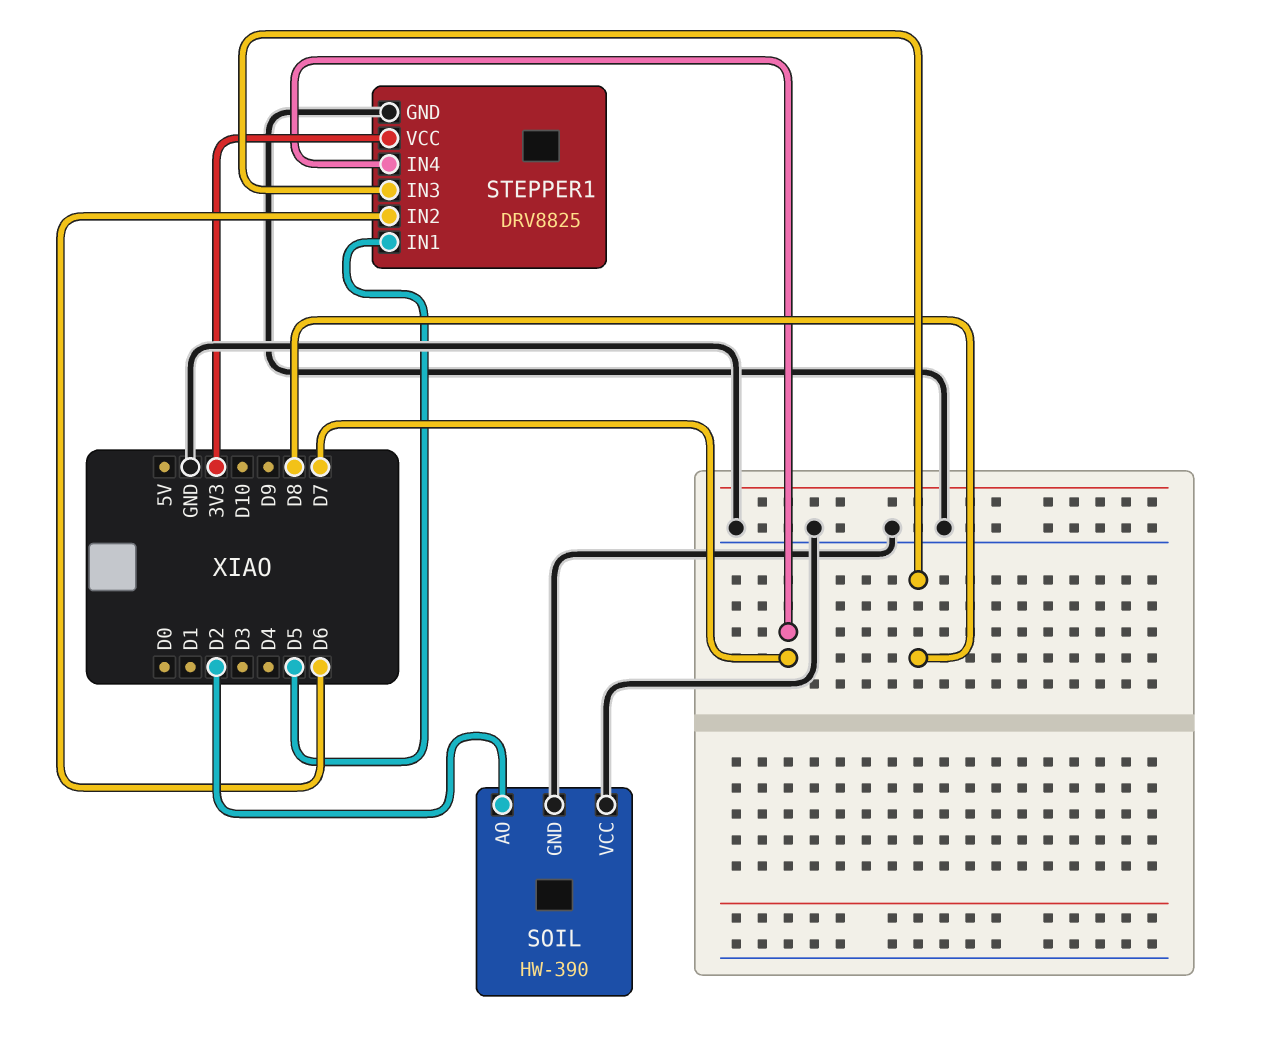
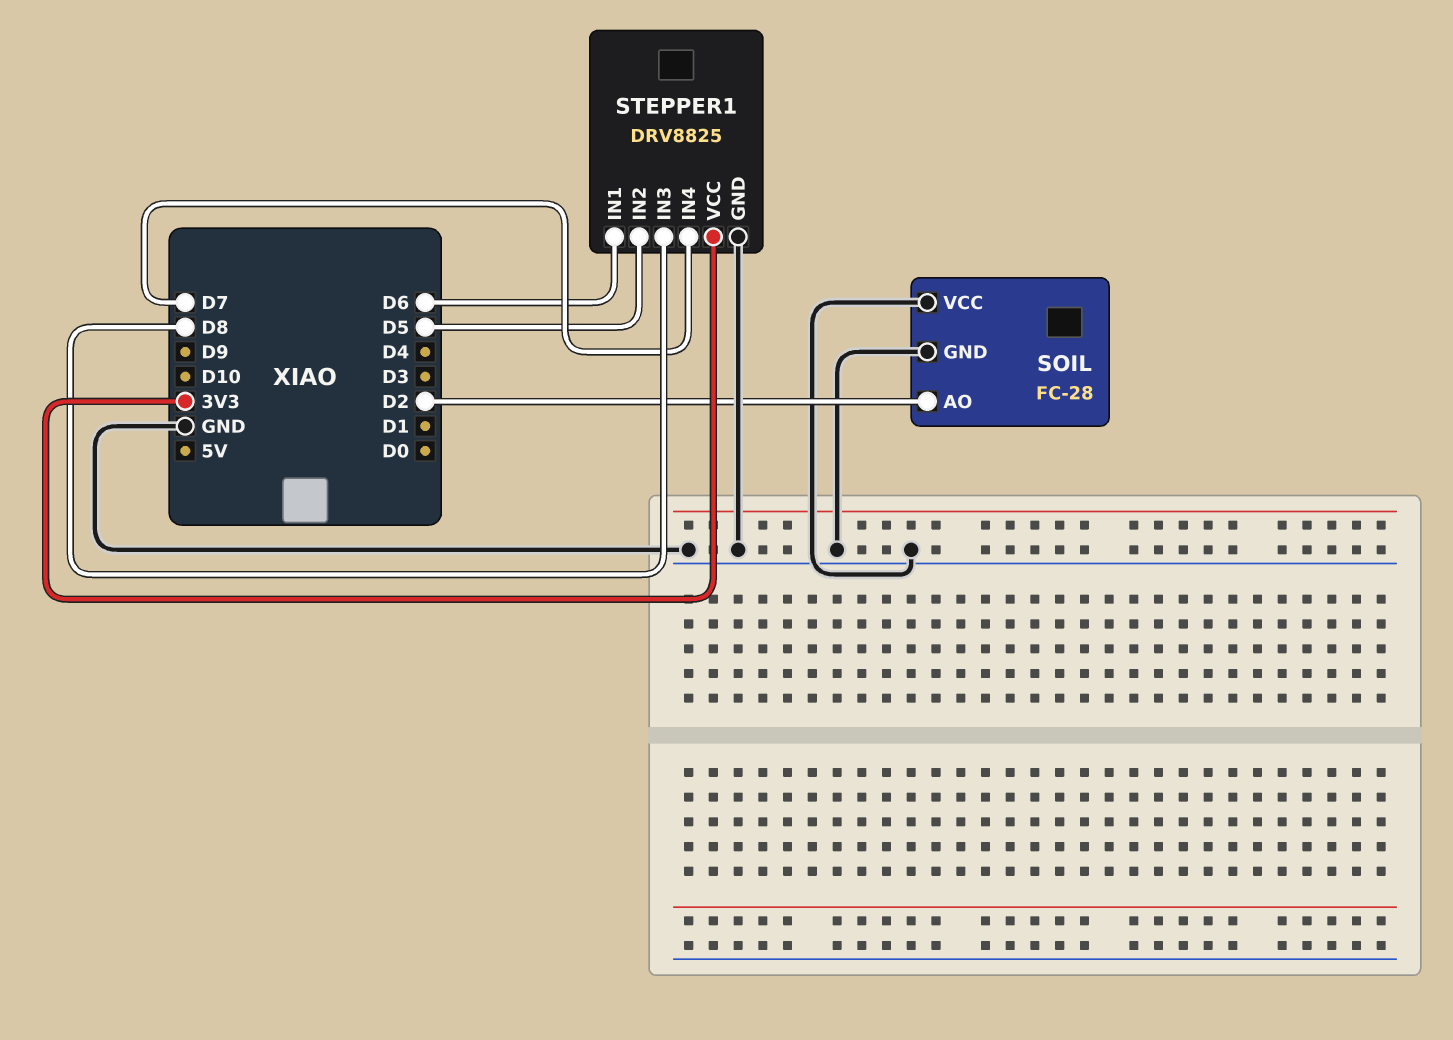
SOIL: HW-390 -> FC-28
STEPPER1 pin IN1: D5 -> D6
STEPPER1 pin IN2: D6 -> D5

